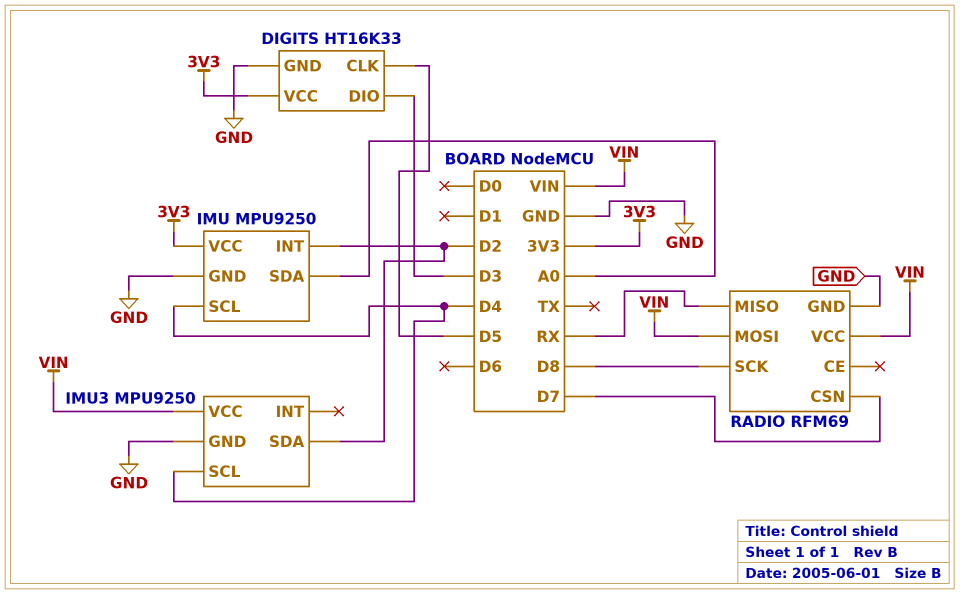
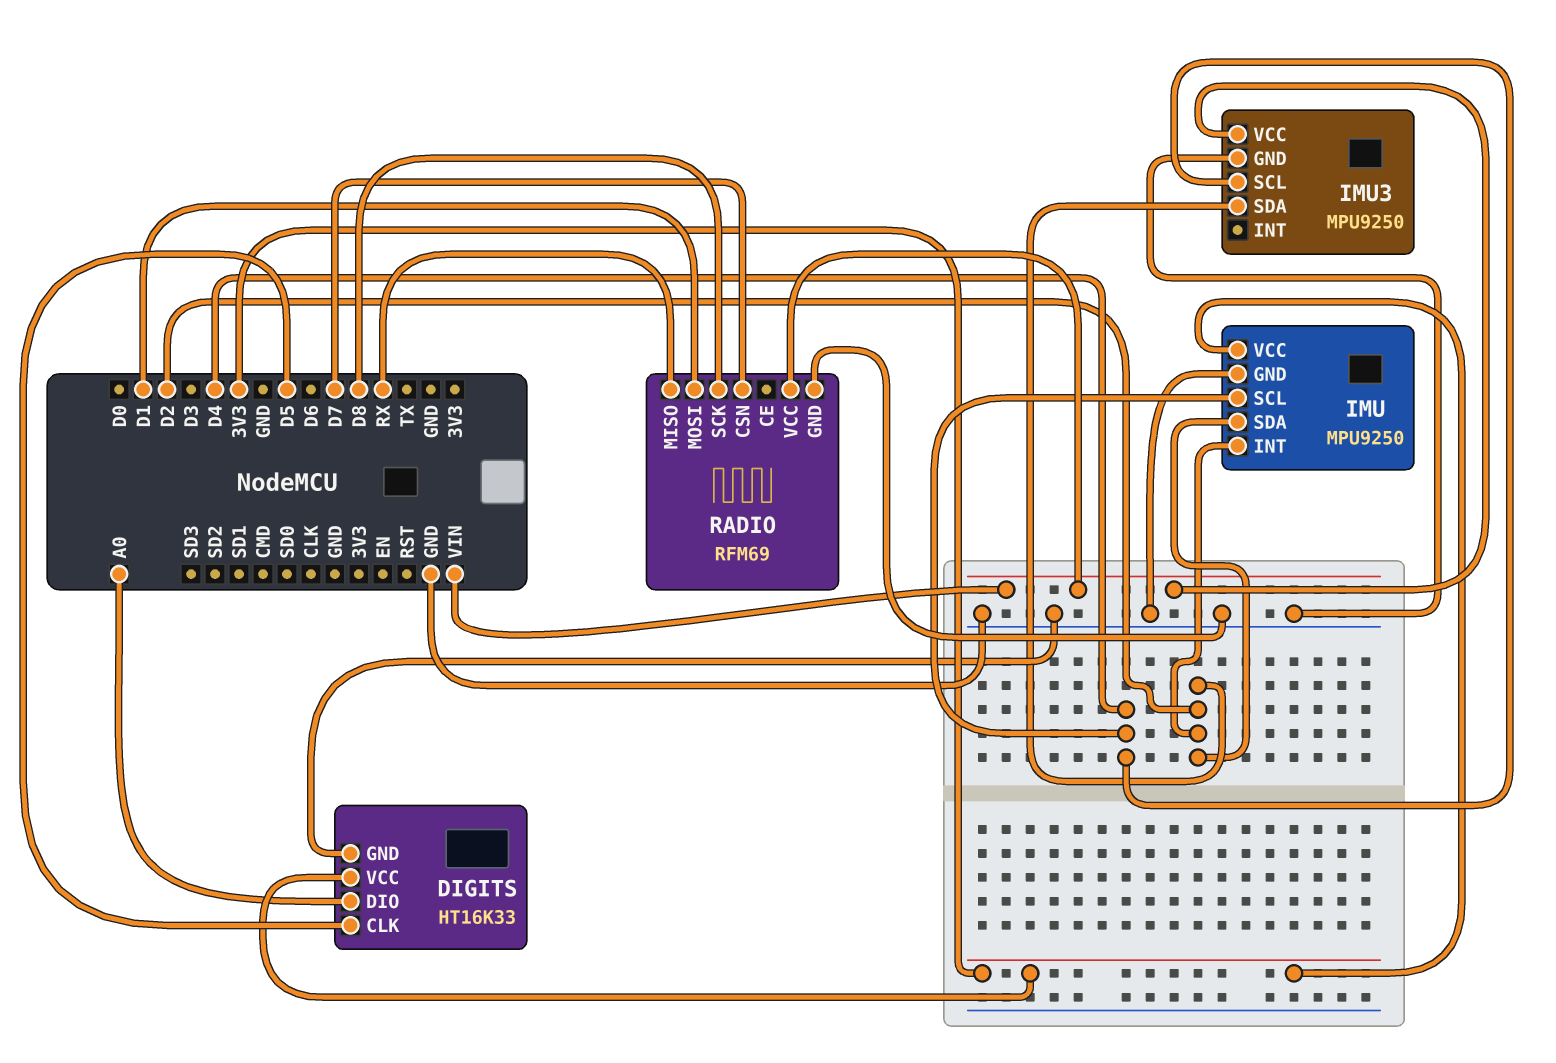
DIGITS pin DIO: D3 -> A0
IMU pin SDA: A0 -> D2
RADIO pin MOSI: VIN -> D1

